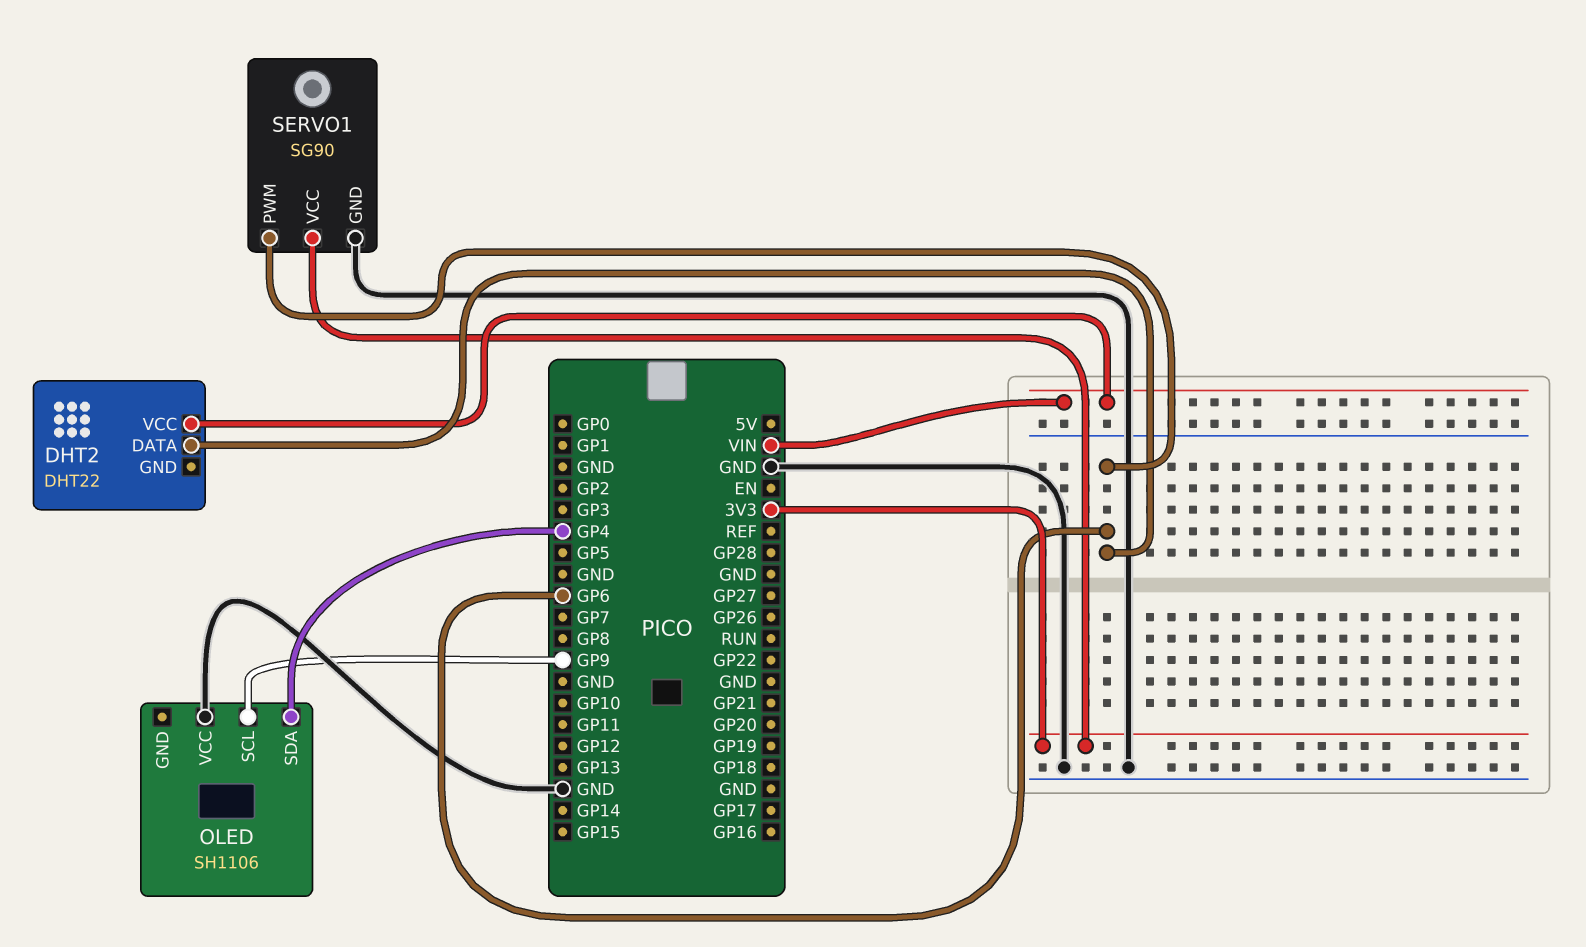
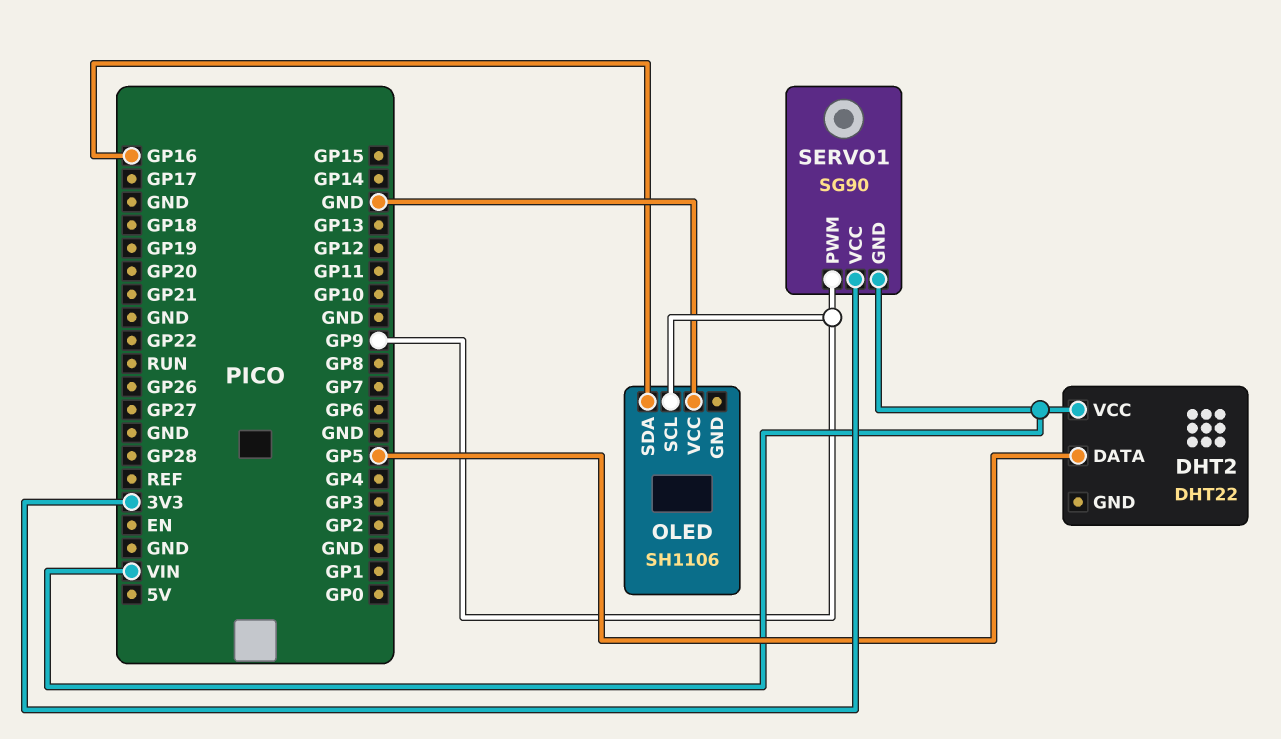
DHT2 pin DATA: GP6 -> GP5
OLED pin SDA: GP4 -> GP16
SERVO1 pin GND: GND -> VIN
SERVO1 pin PWM: GP6 -> GP9

